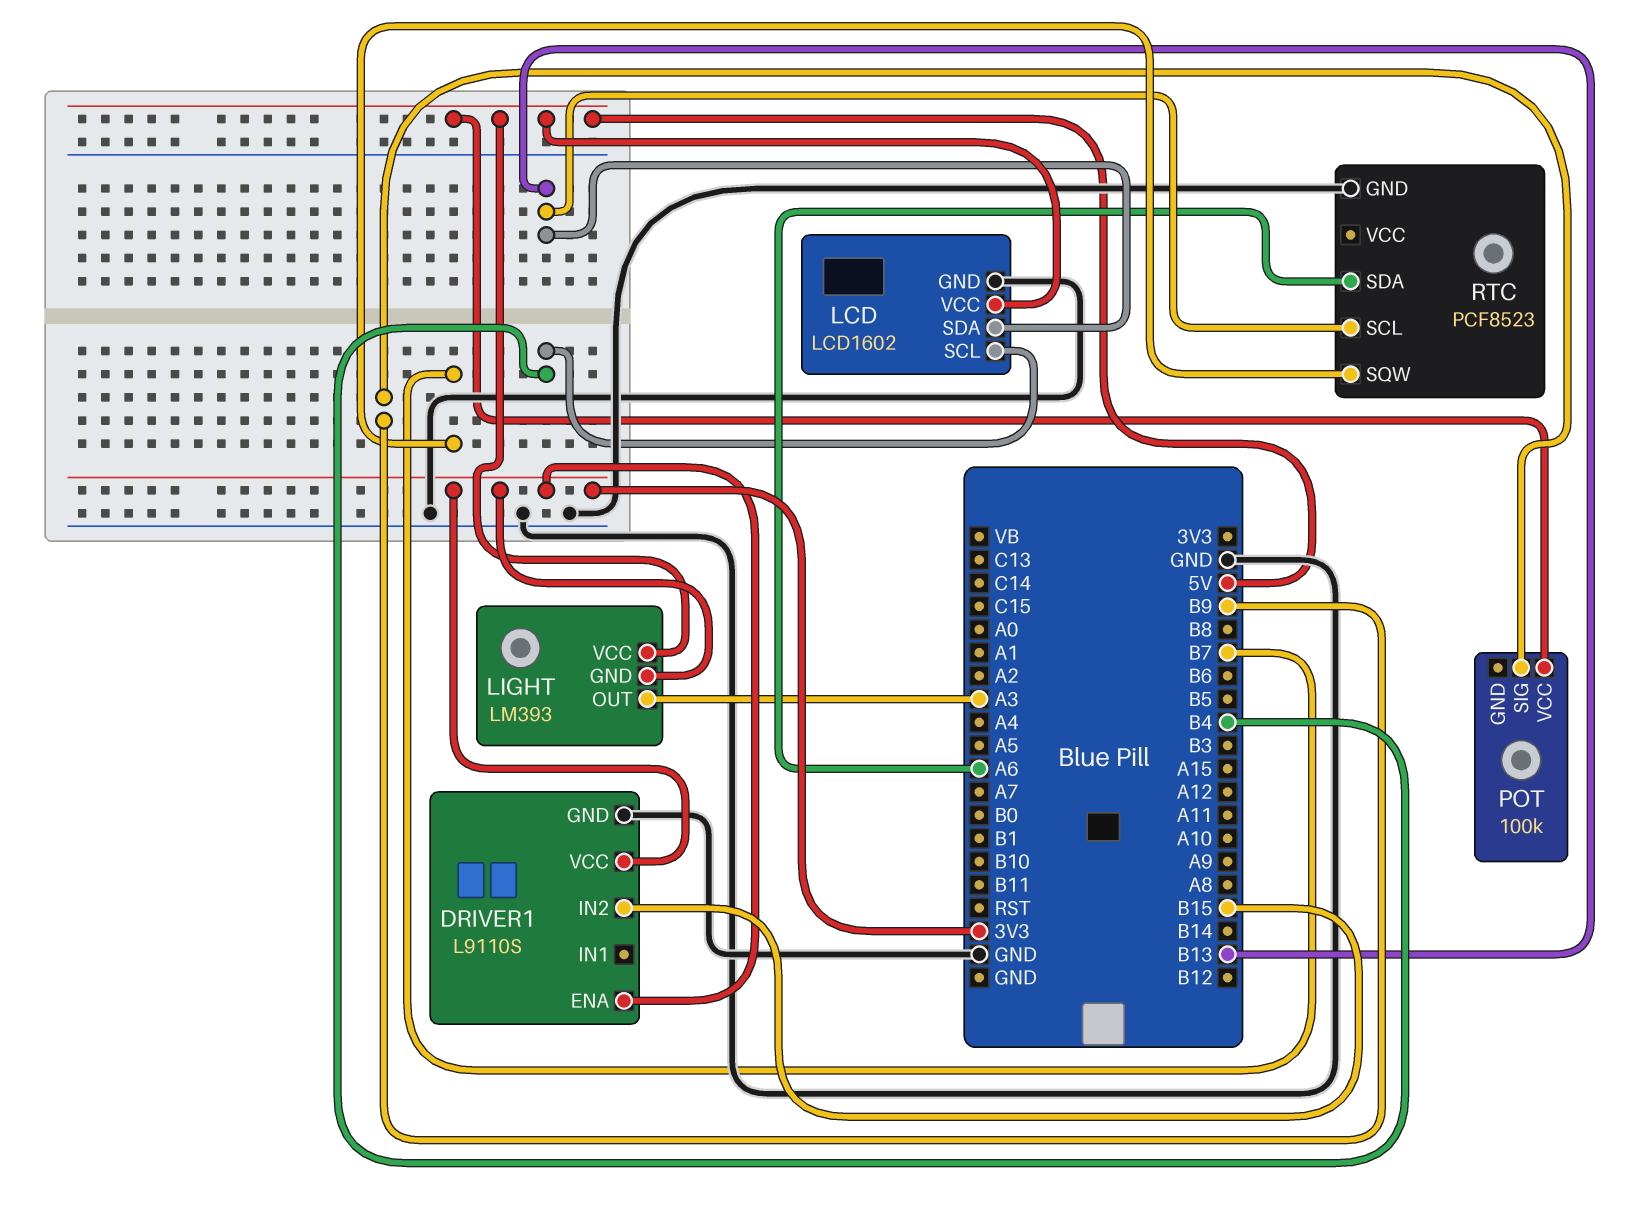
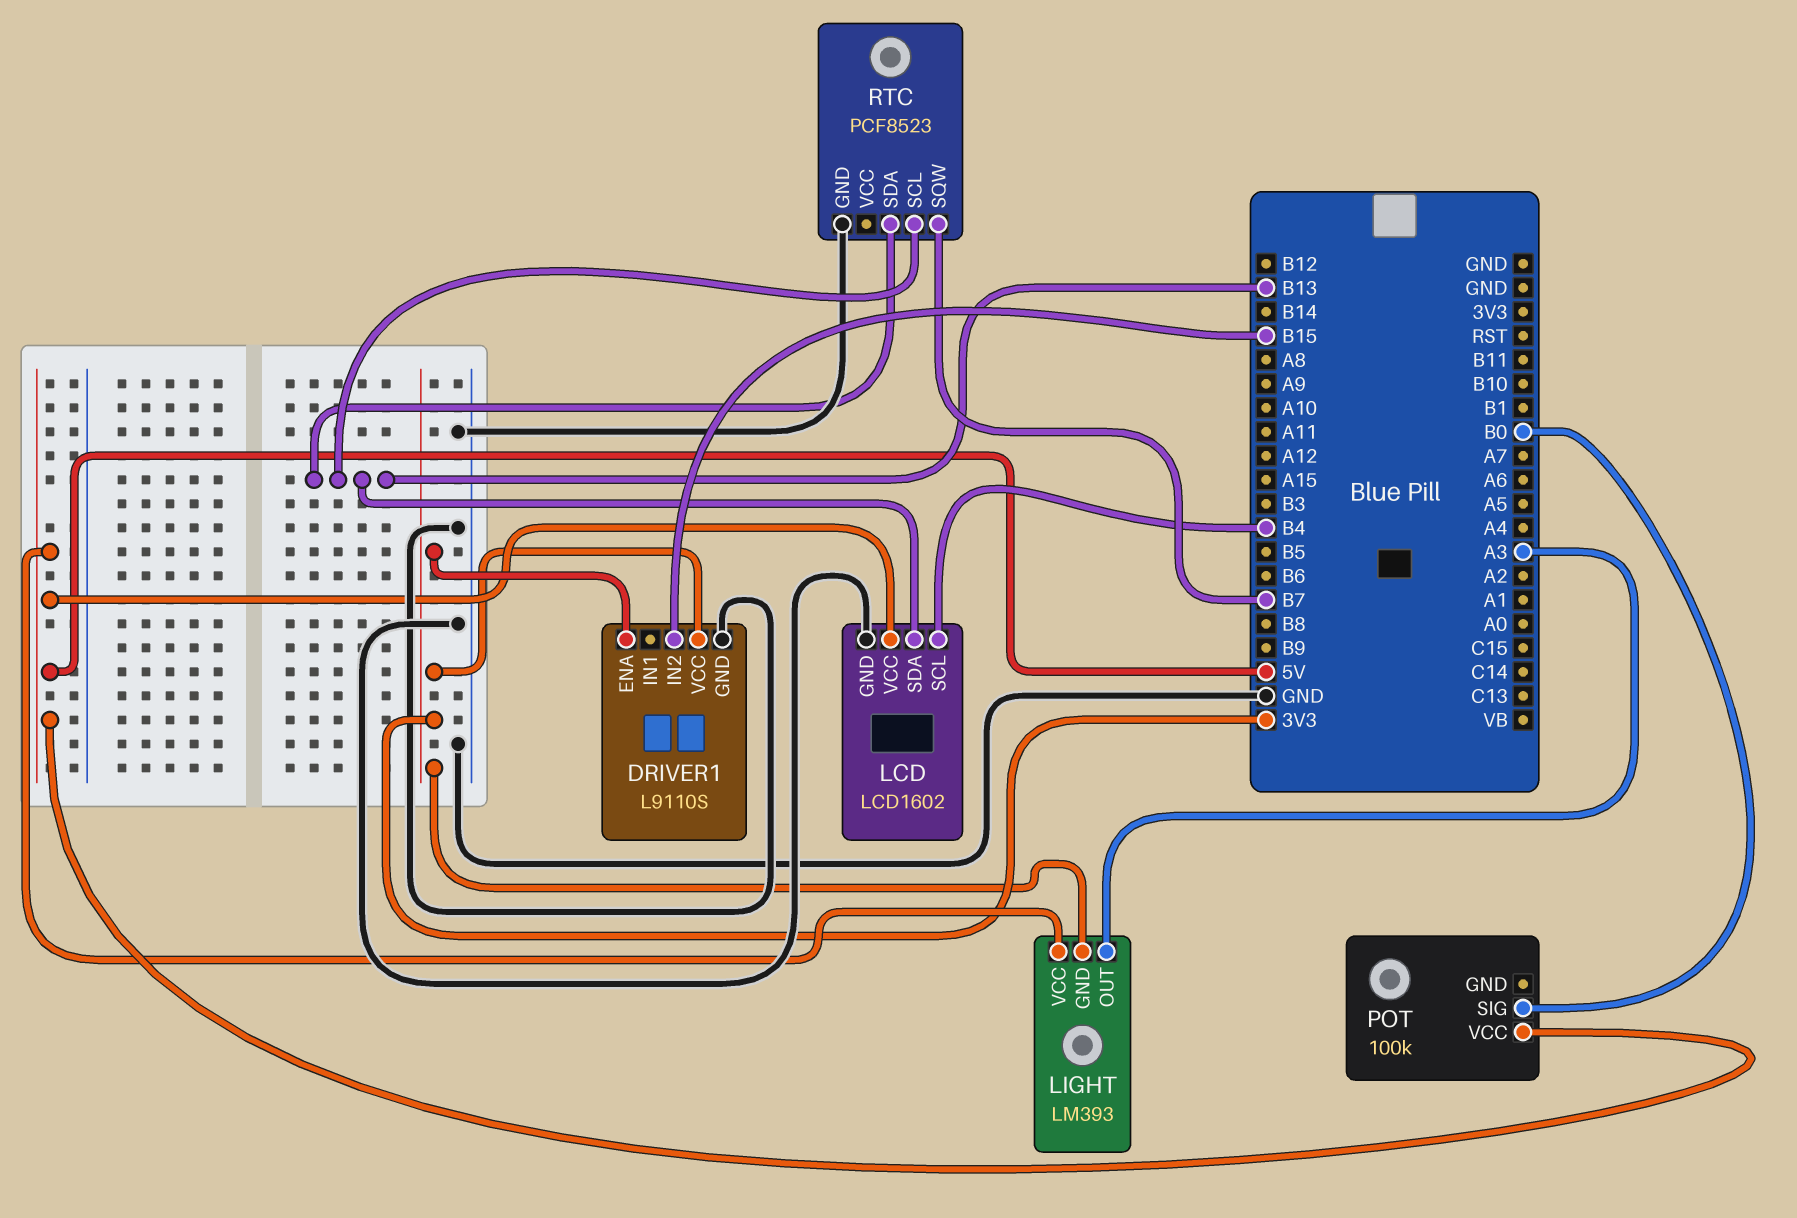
POT pin SIG: B9 -> B0
RTC pin SDA: A6 -> B13

